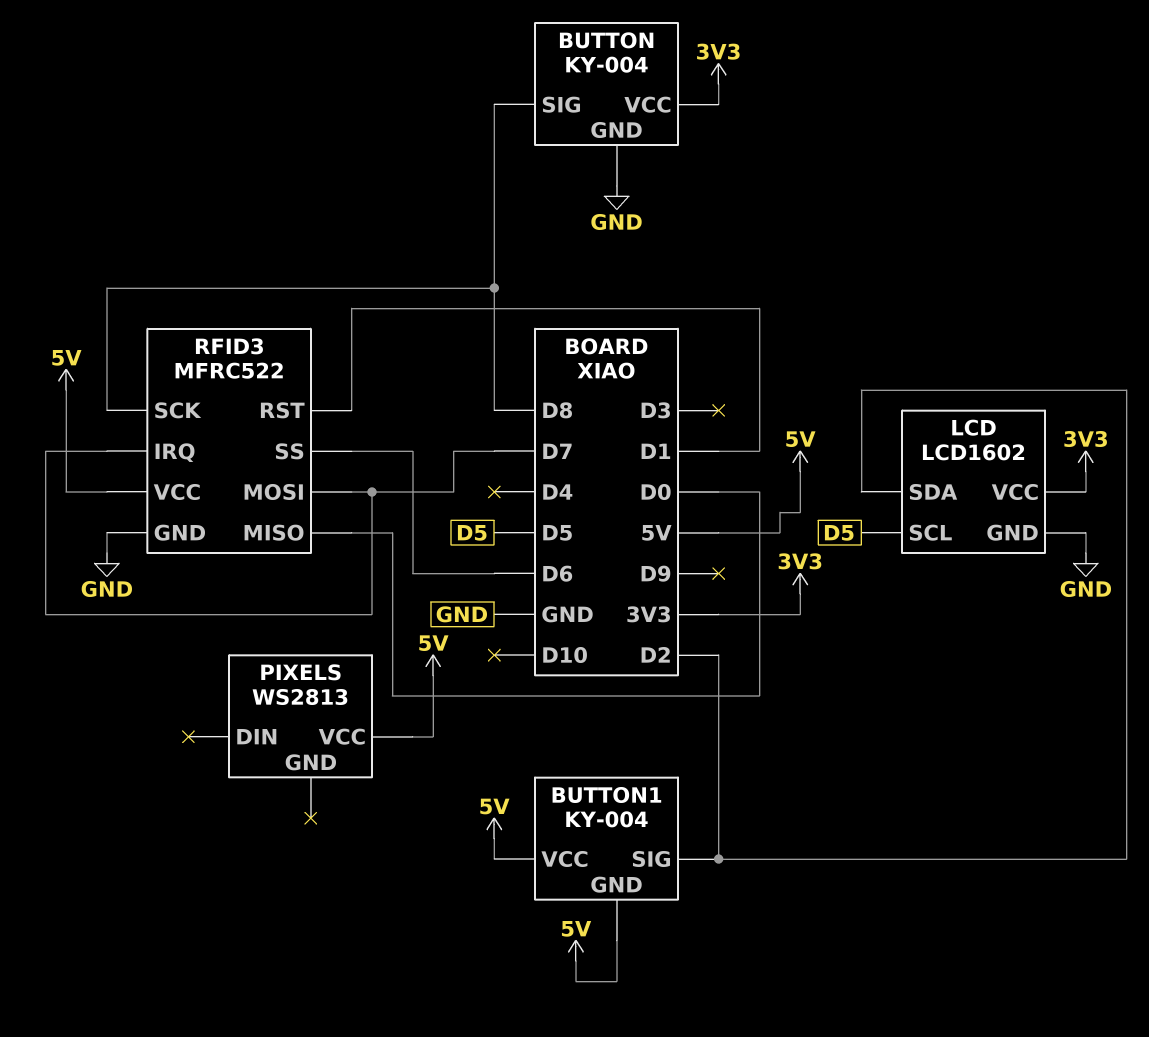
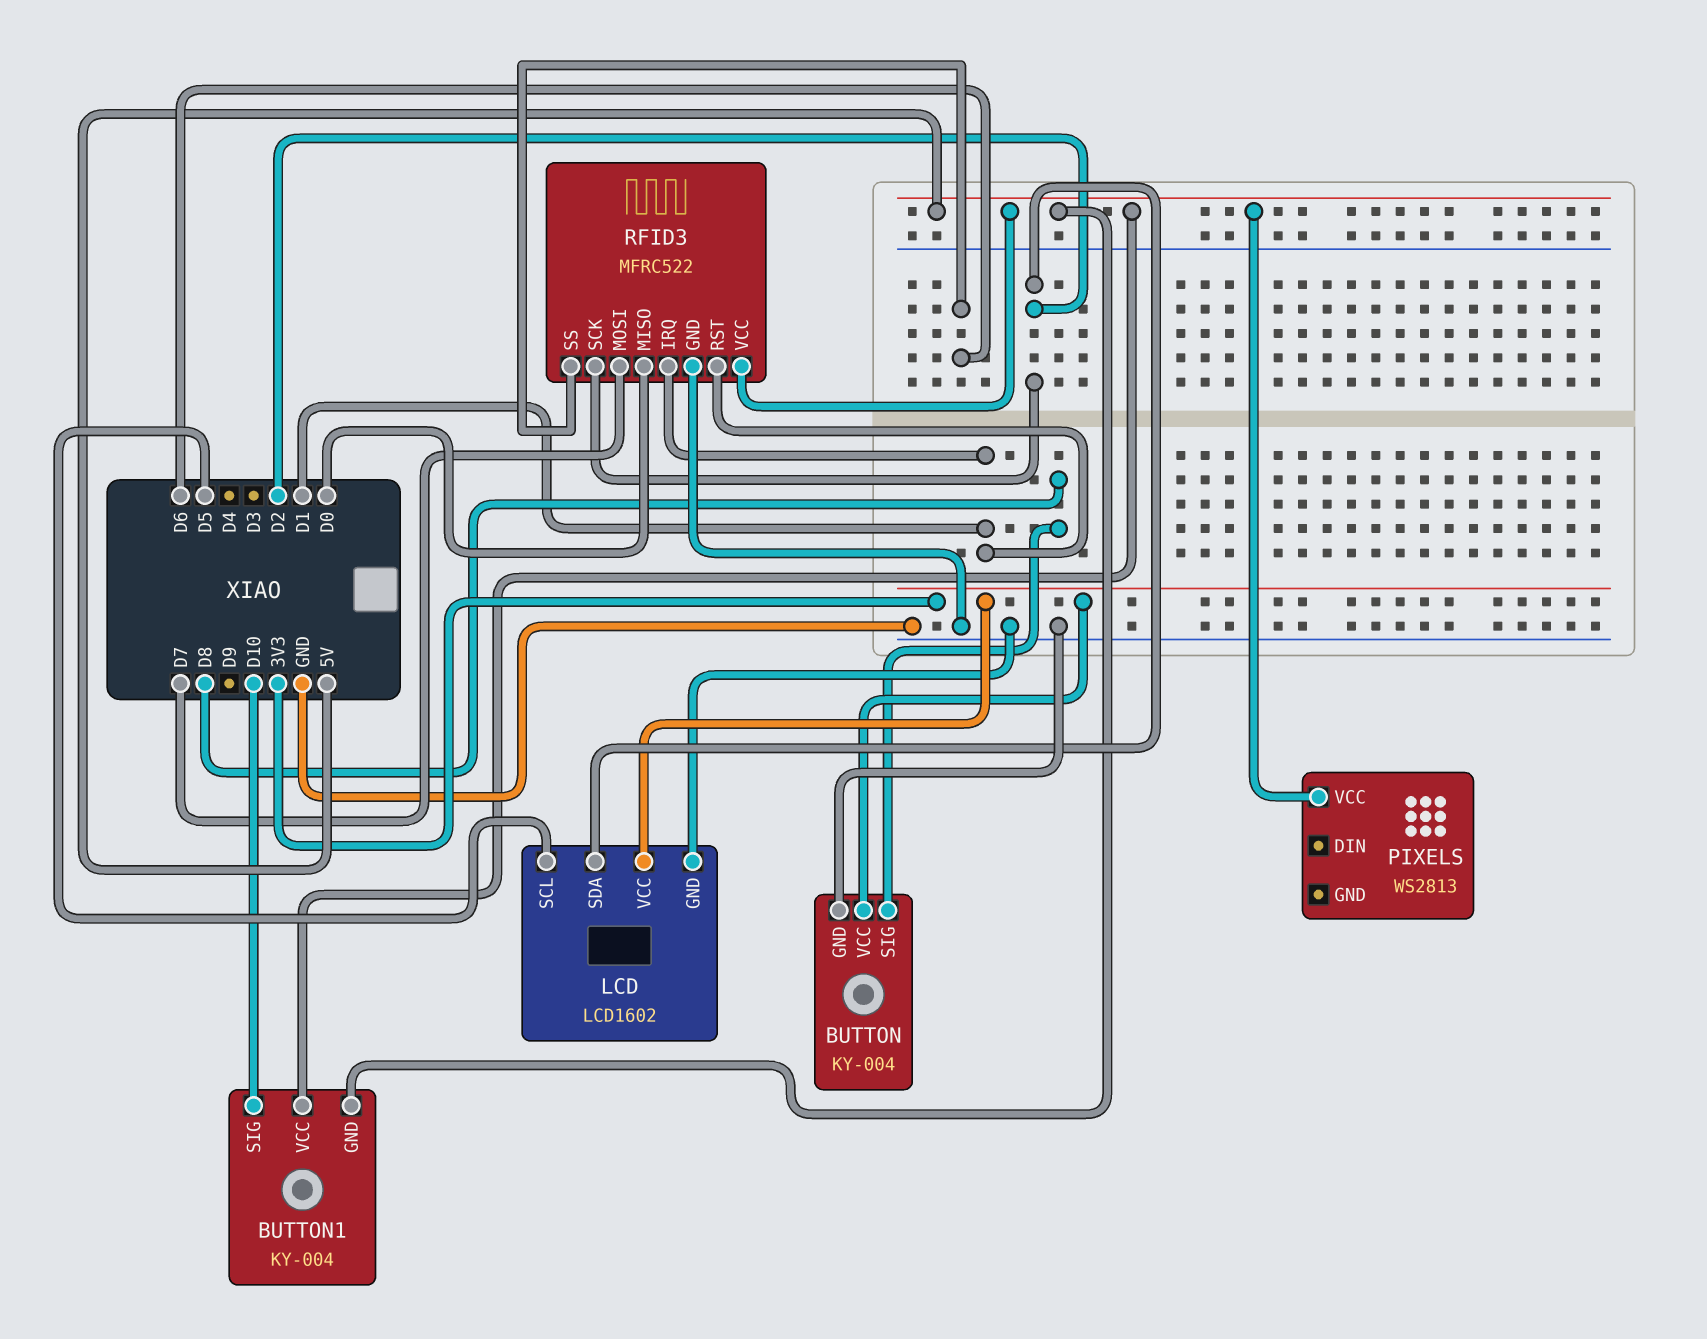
BUTTON1 pin SIG: D2 -> D10
RFID3 pin IRQ: D7 -> D1
RFID3 pin SCK: D8 -> D2

